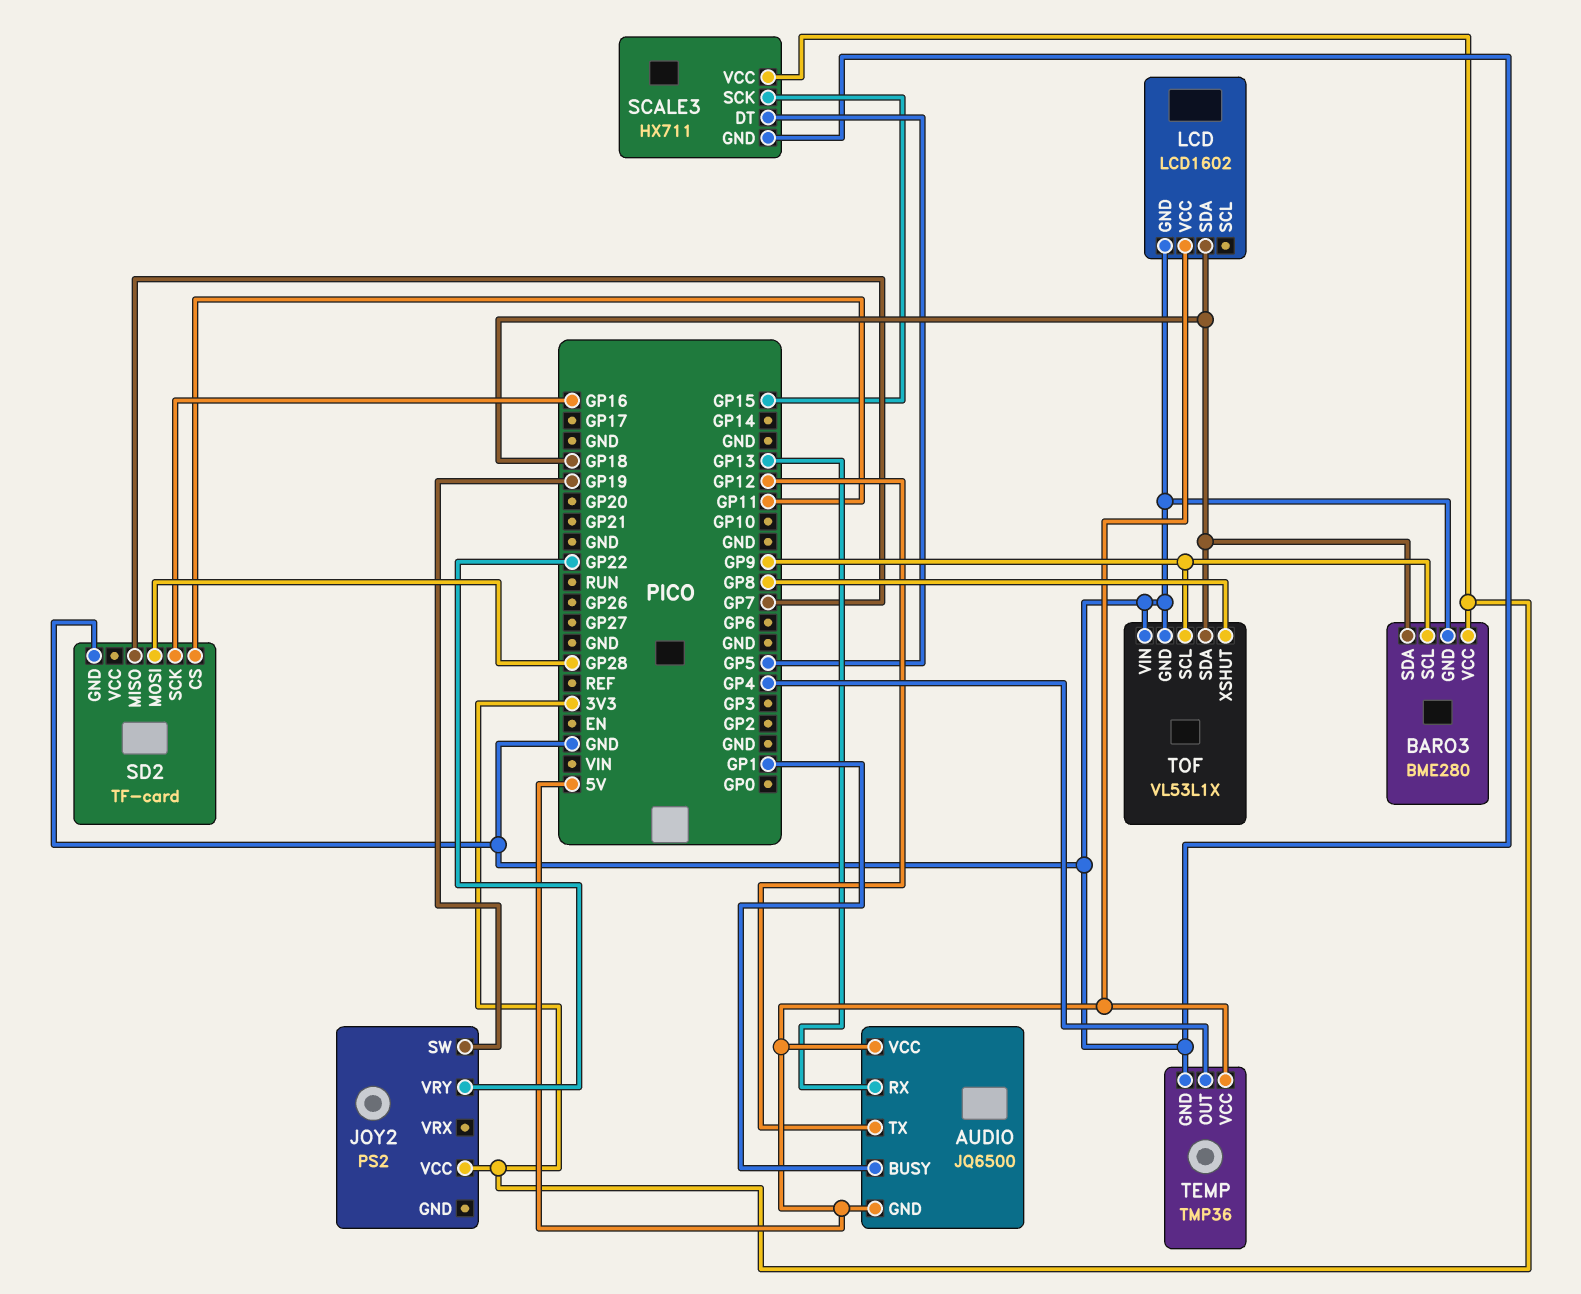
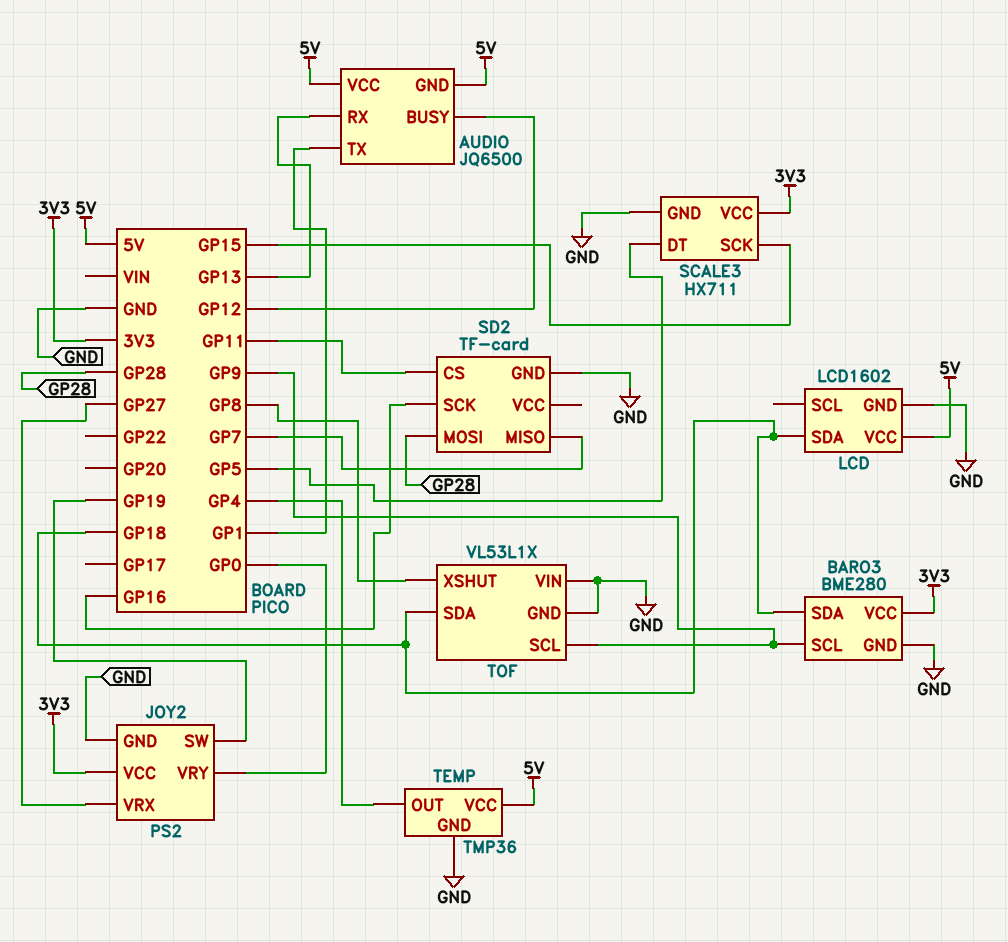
AUDIO pin BUSY: GP1 -> GP12
AUDIO pin TX: GP12 -> GP1
JOY2 pin GND: none -> GND
JOY2 pin VRX: none -> GP27
JOY2 pin VRY: GP22 -> GP0

